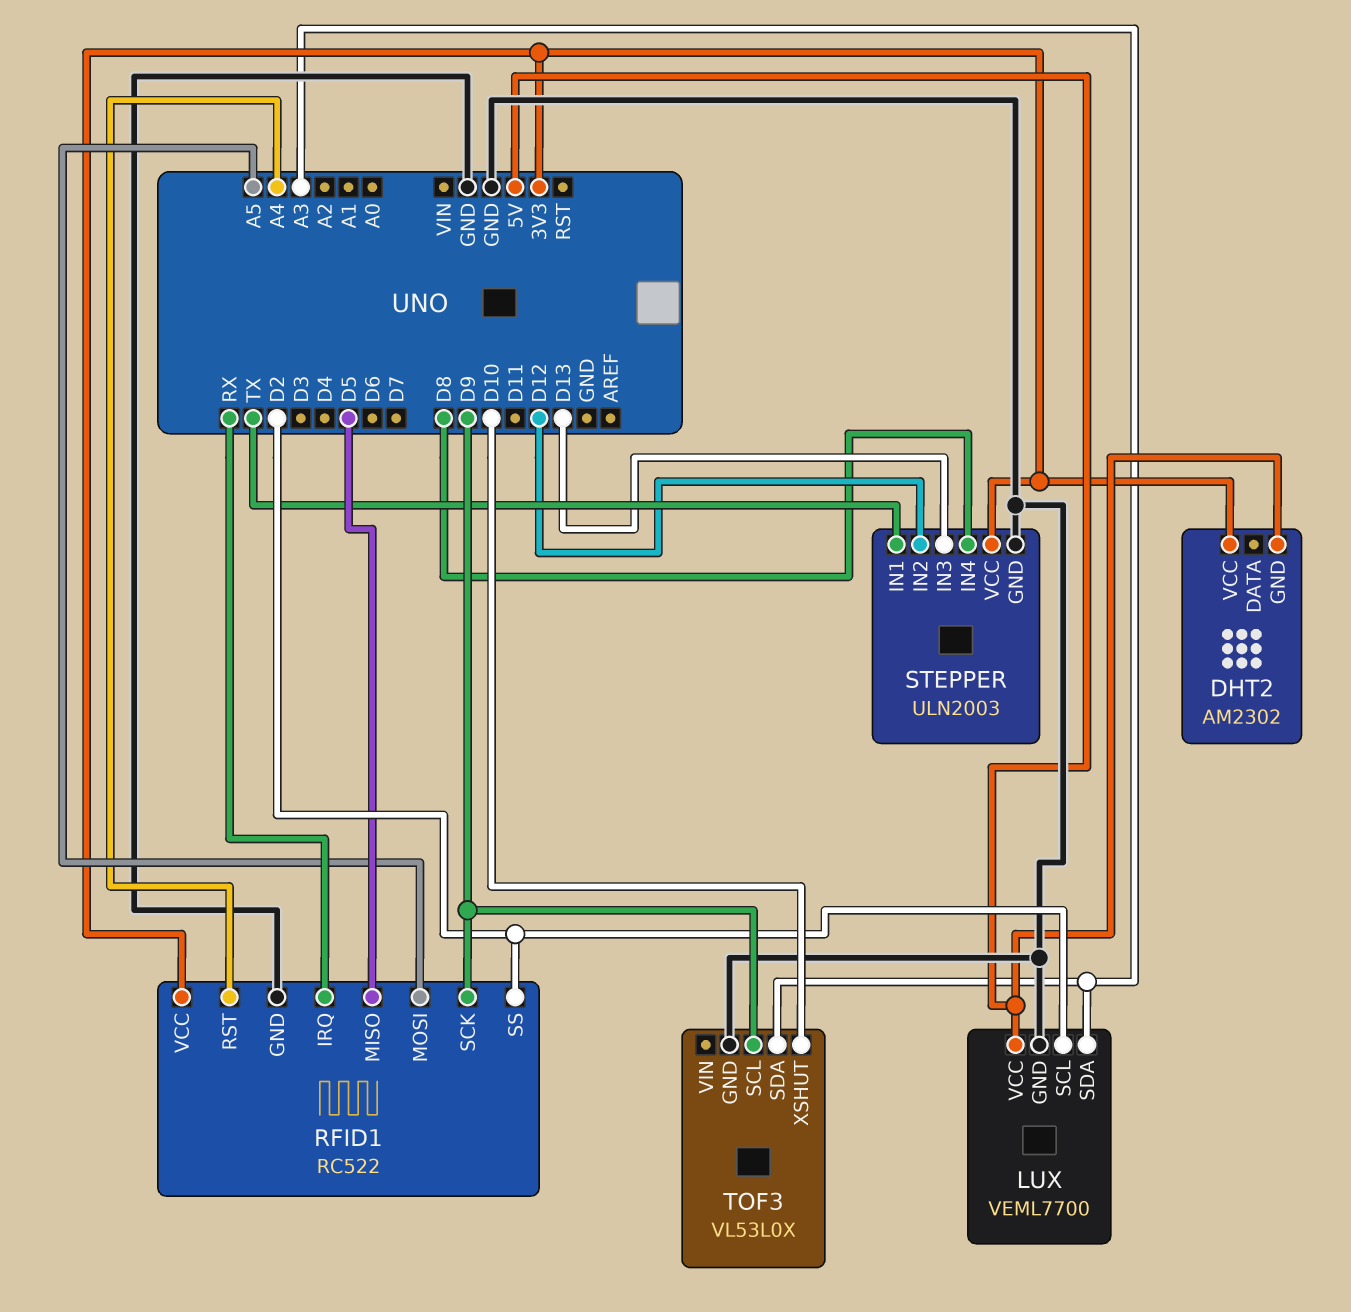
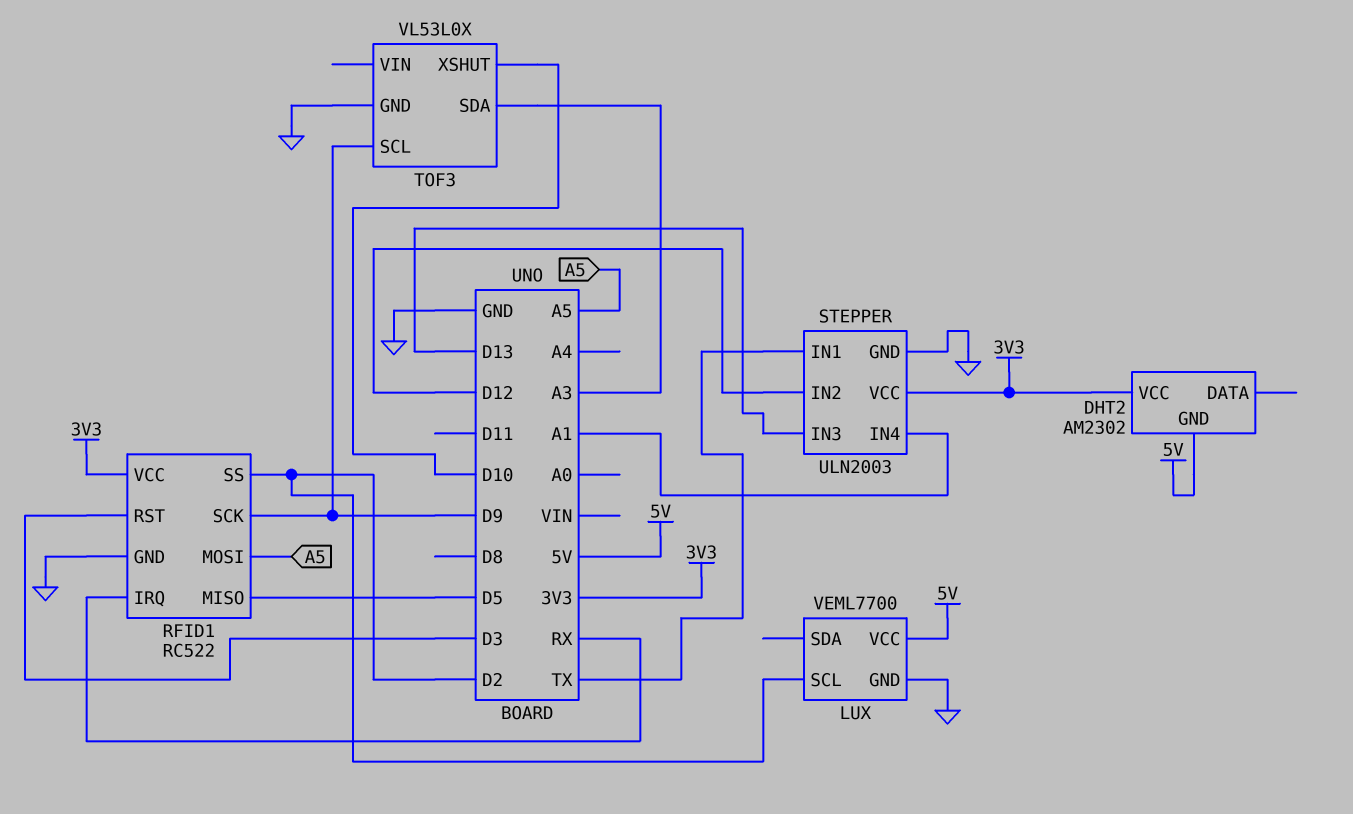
LUX pin SDA: A3 -> none
RFID1 pin RST: A4 -> D3
STEPPER pin IN4: D8 -> A1

